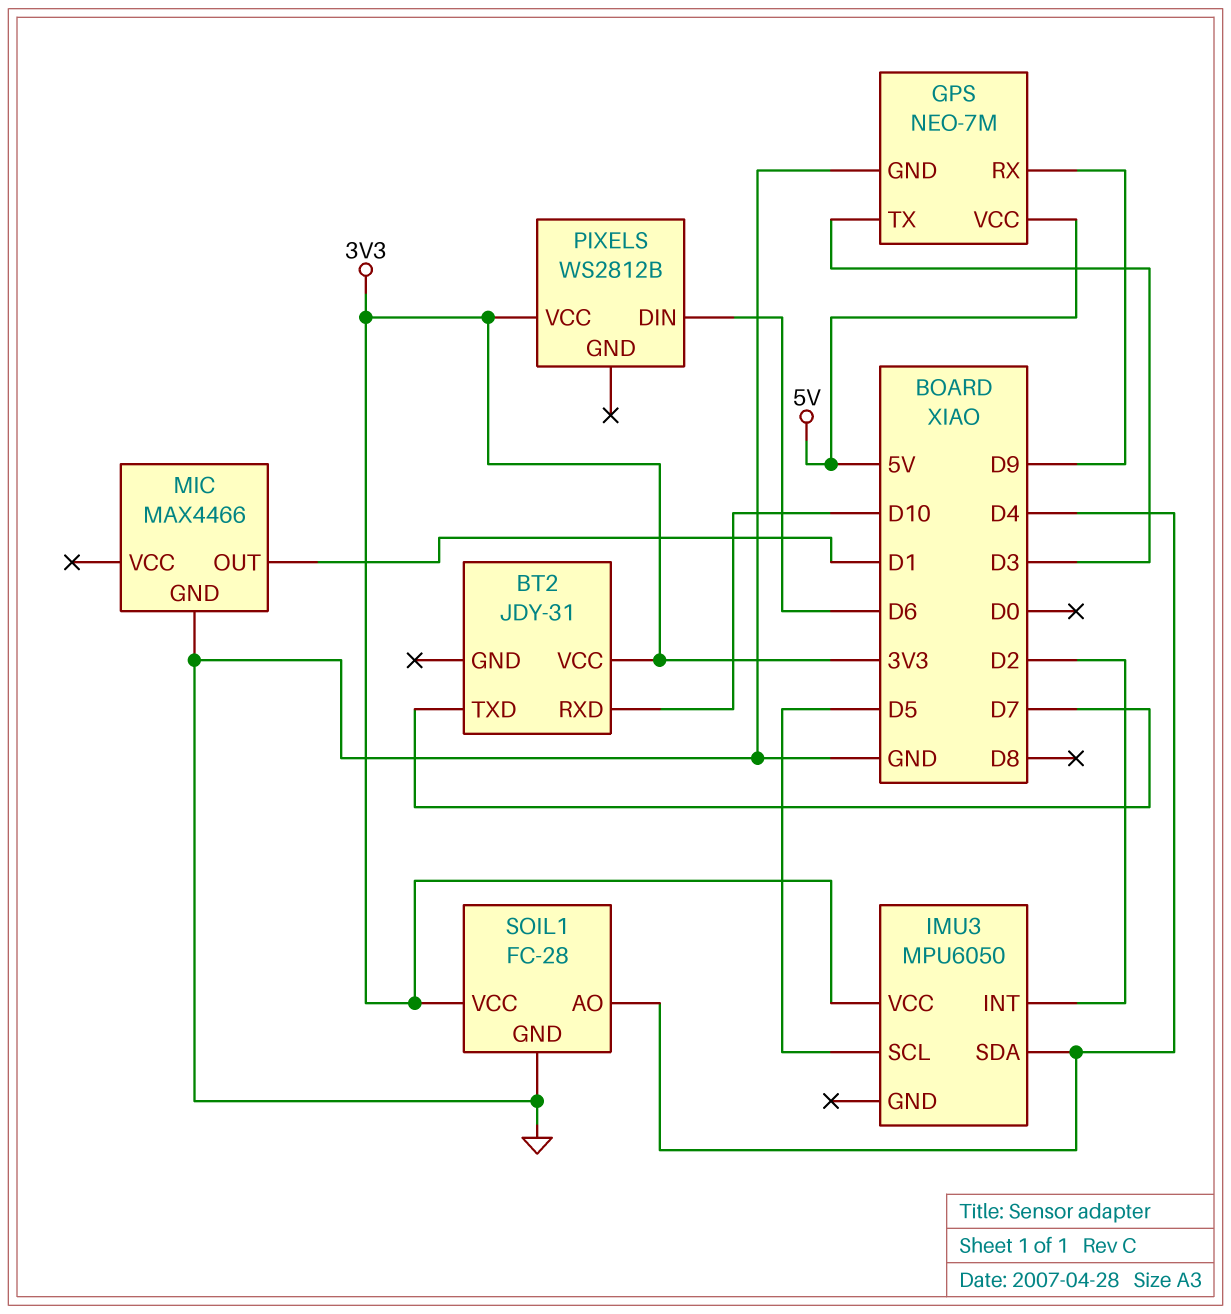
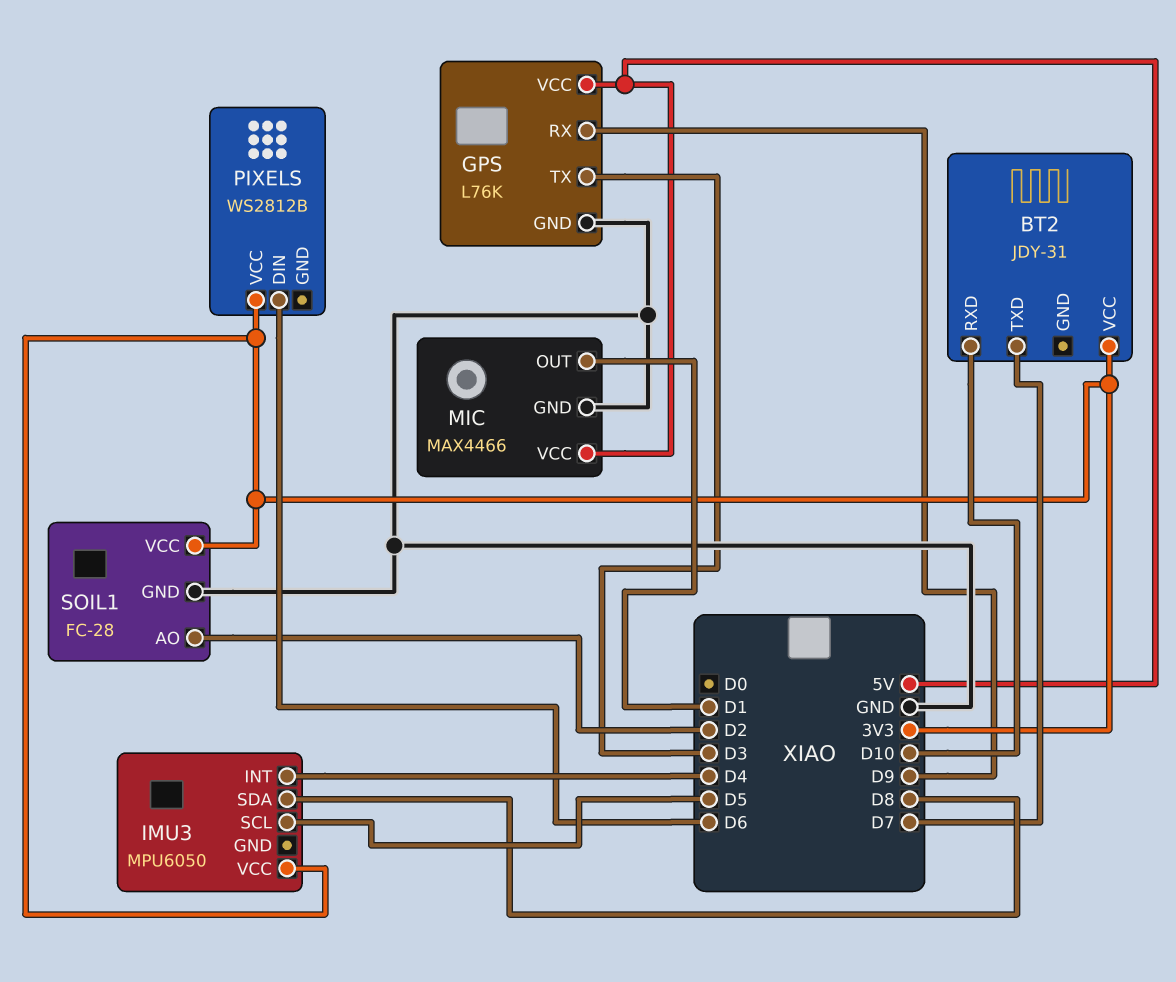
GPS: NEO-7M -> L76K
IMU3 pin INT: D2 -> D4
IMU3 pin SDA: D4 -> D8
MIC pin VCC: none -> 5V
SOIL1 pin AO: D4 -> D2

